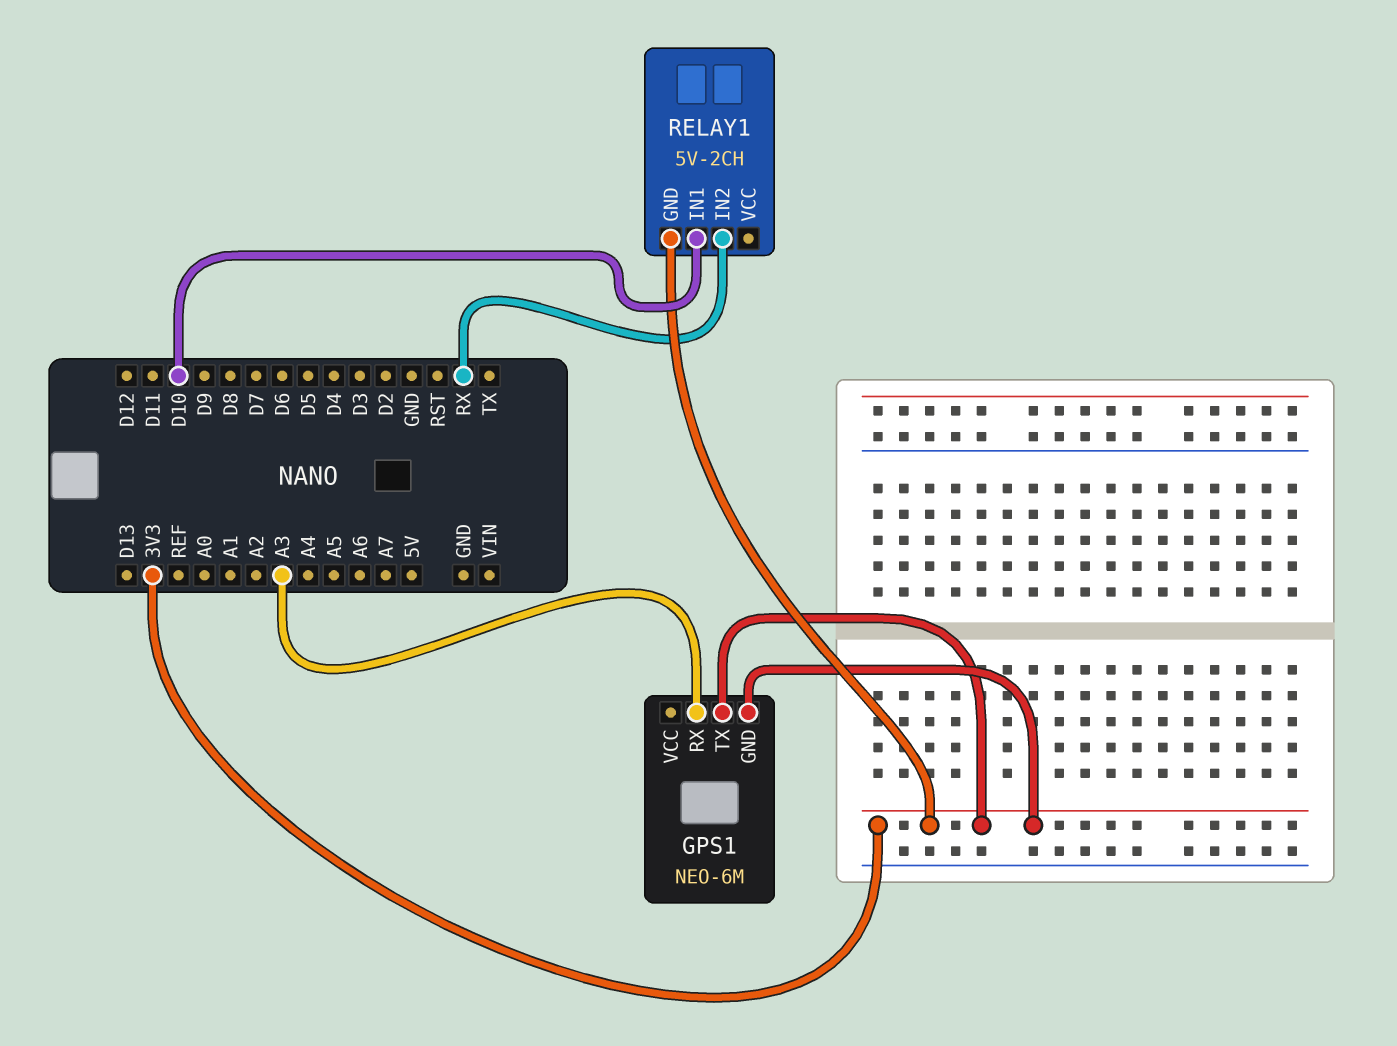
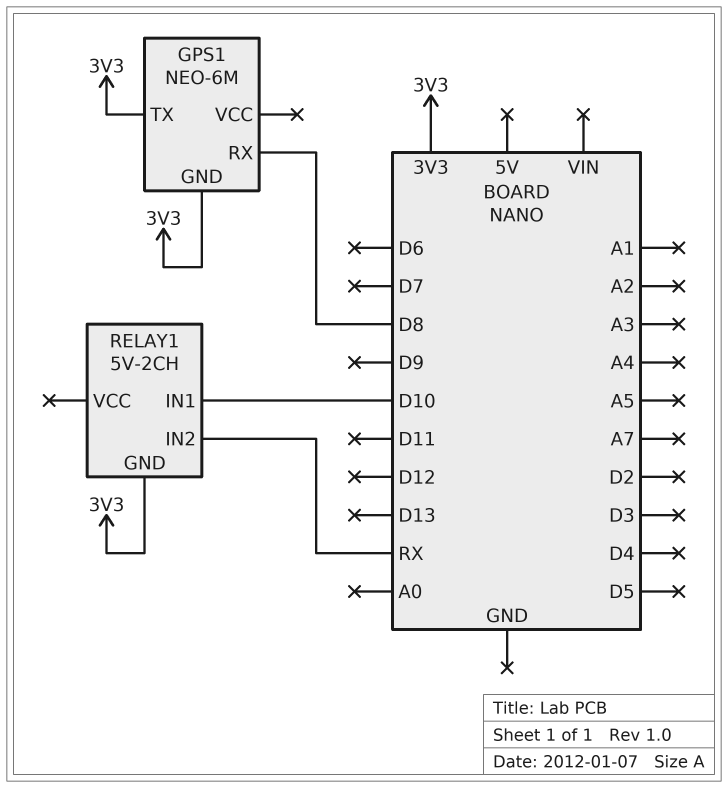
GPS1 pin RX: A3 -> D8

